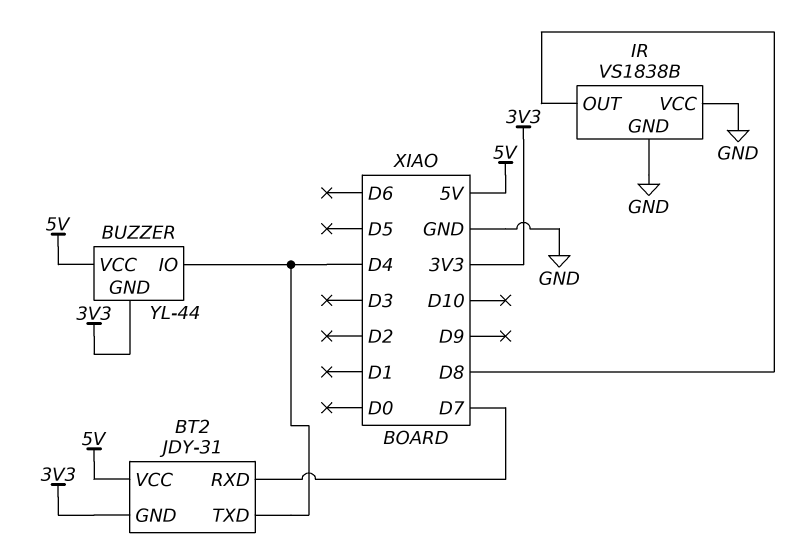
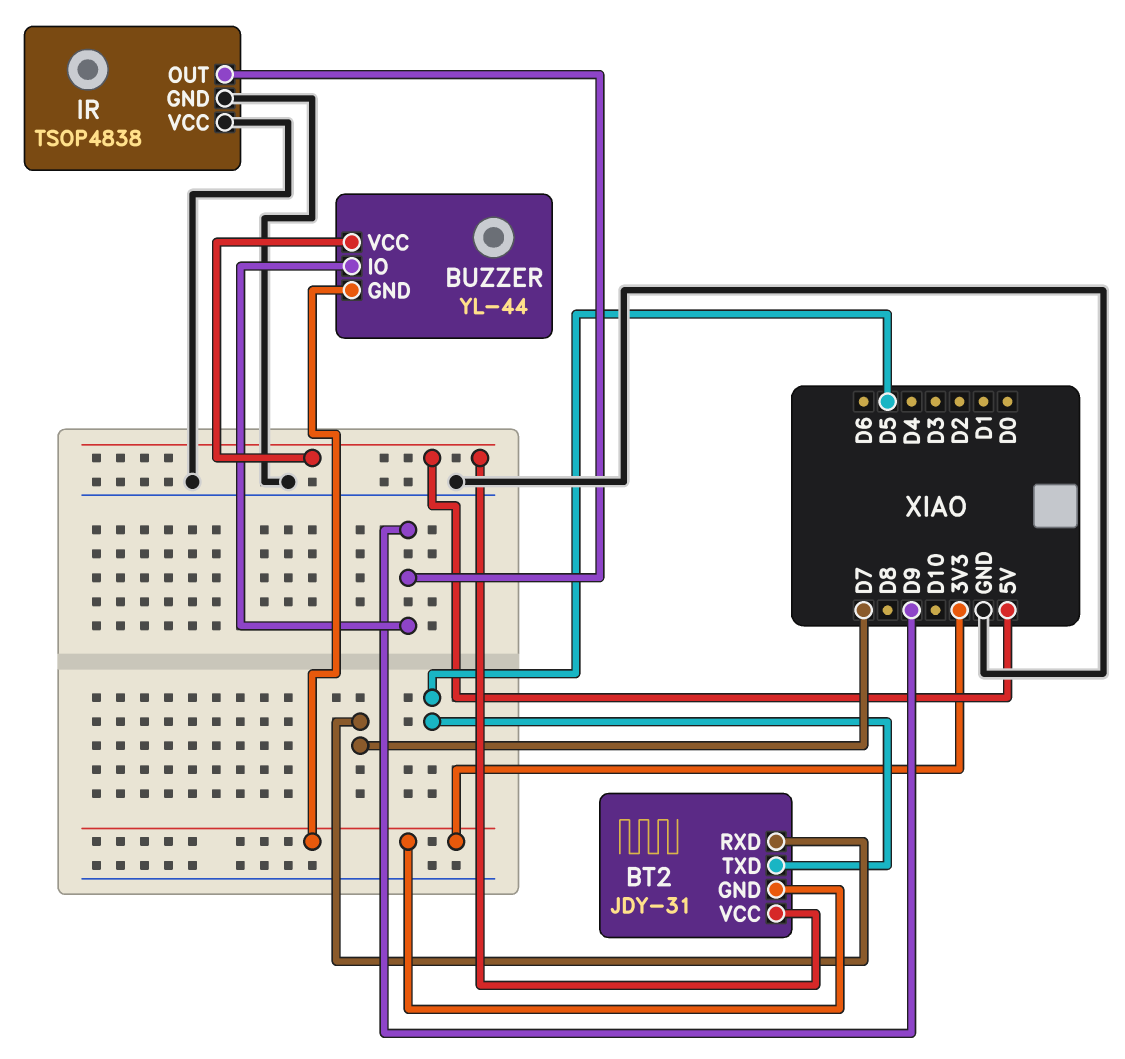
BT2 pin TXD: D4 -> D5
BUZZER pin IO: D4 -> D9
IR: VS1838B -> TSOP4838
IR pin OUT: D8 -> D9

